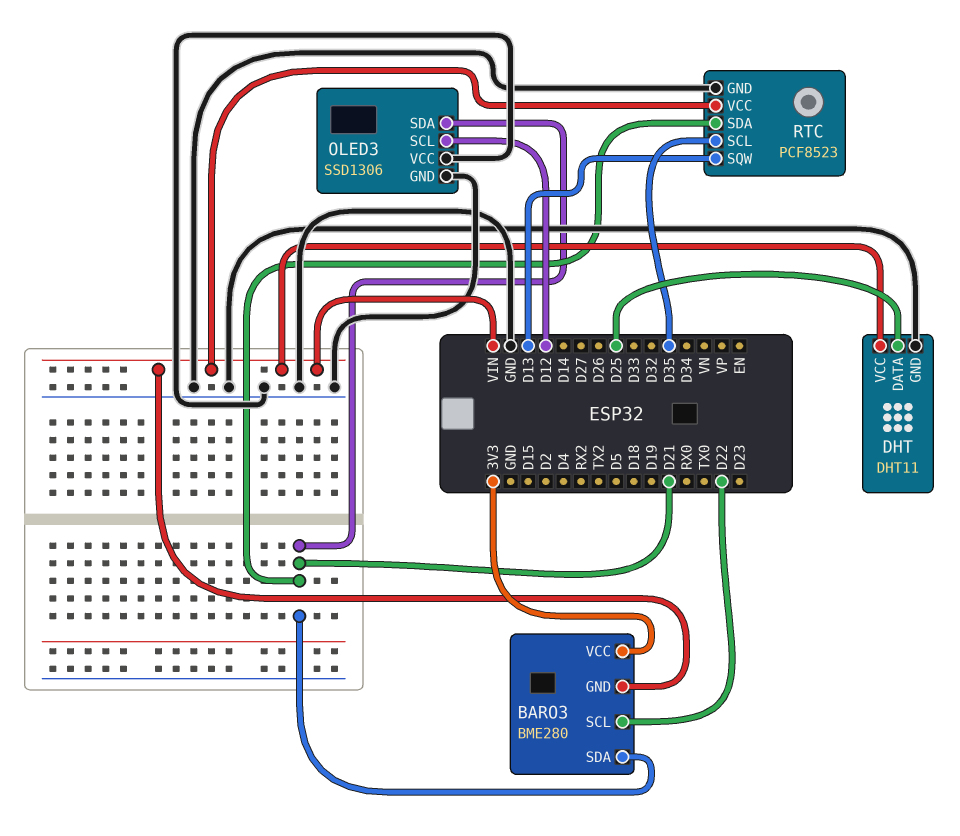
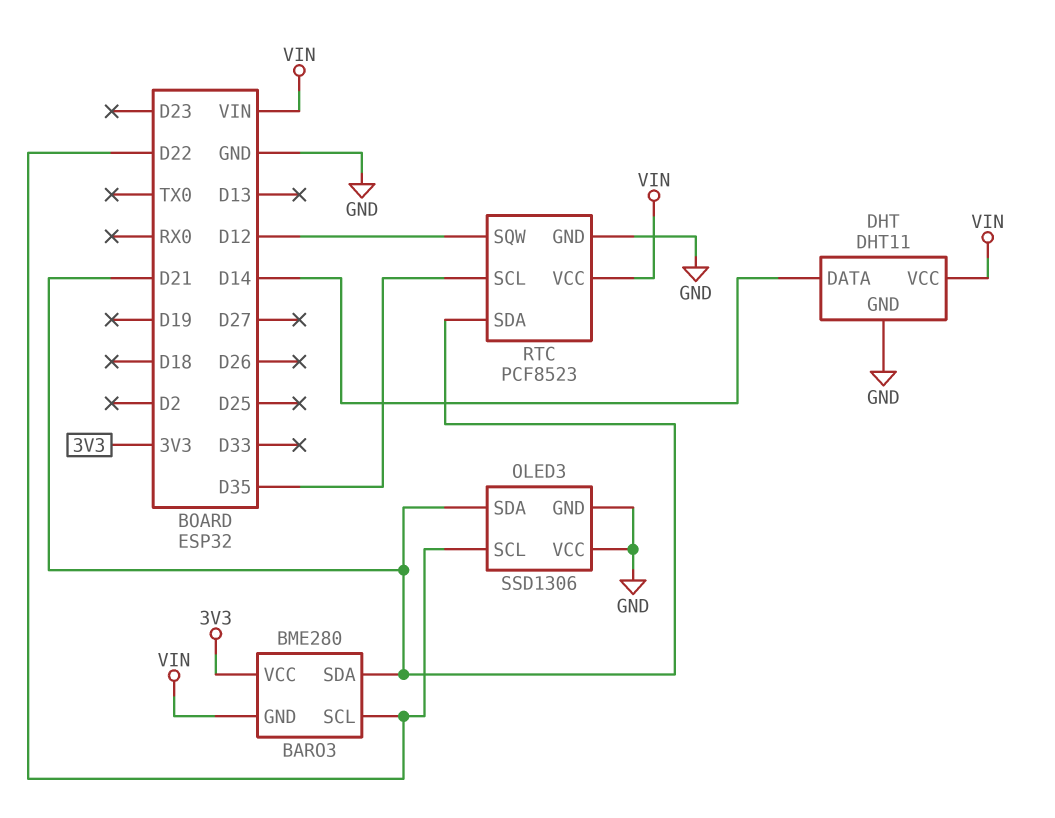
DHT pin DATA: D25 -> D14
OLED3 pin SCL: D12 -> D22
RTC pin SQW: D13 -> D12

